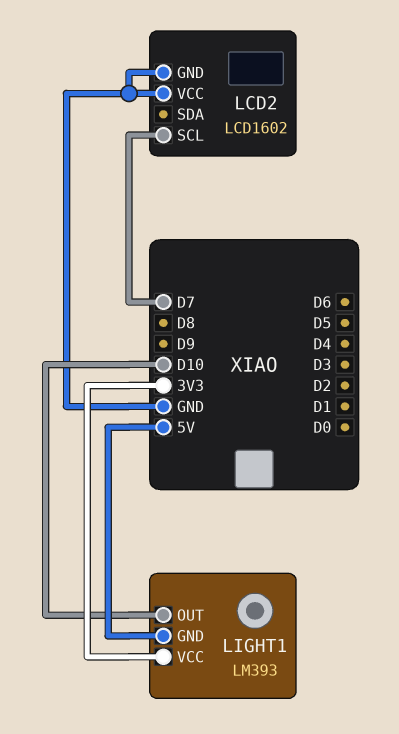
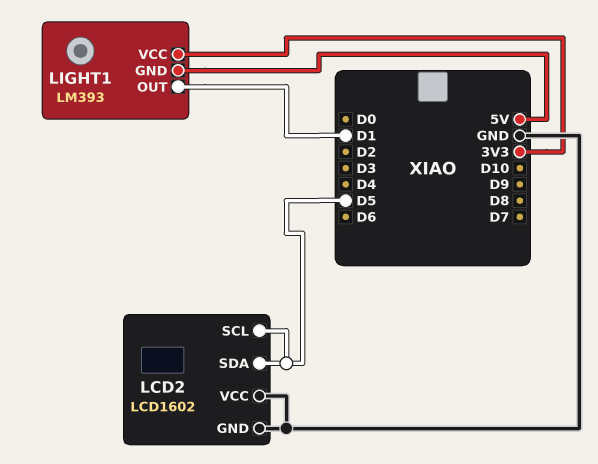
LCD2 pin SCL: D7 -> D5
LCD2 pin SDA: none -> D5
LIGHT1 pin OUT: D10 -> D1

